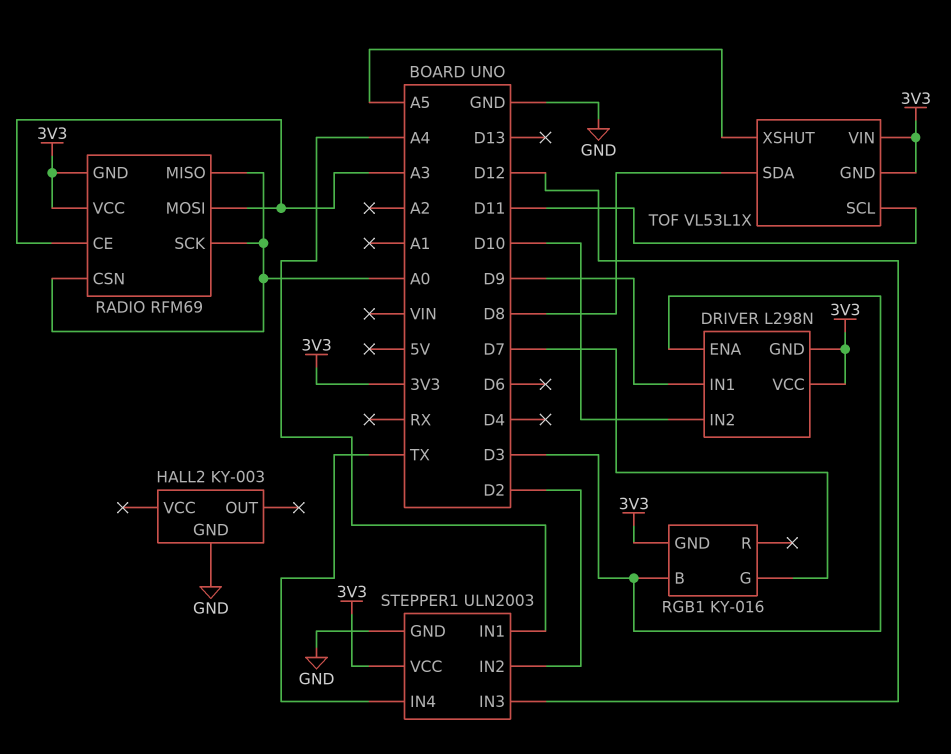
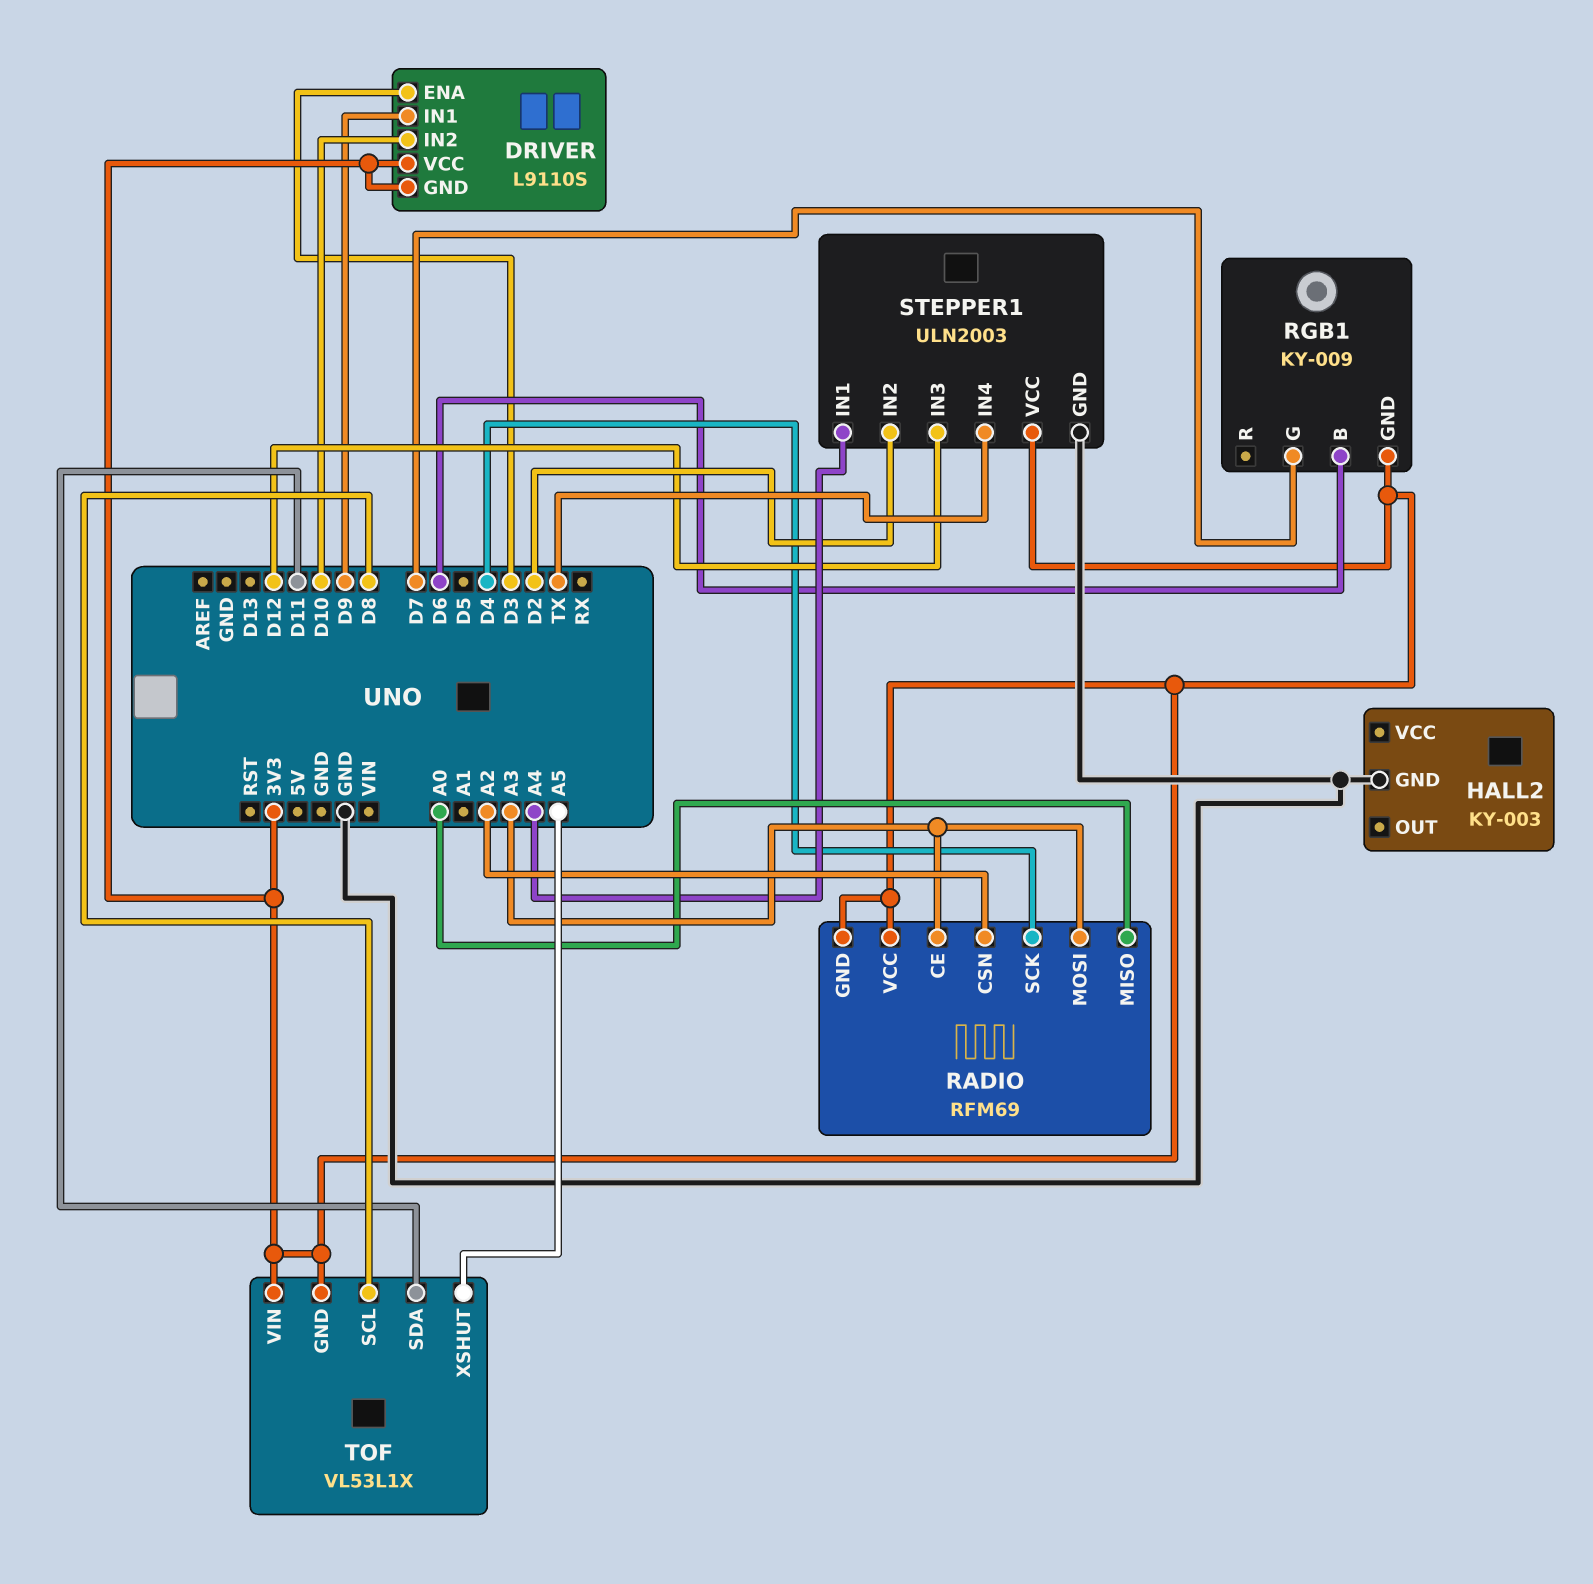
DRIVER: L298N -> L9110S
RADIO pin CSN: A0 -> A2
RADIO pin SCK: A0 -> D4
RGB1: KY-016 -> KY-009
RGB1 pin B: D3 -> D6
TOF pin SCL: D11 -> D8
TOF pin SDA: D8 -> D11

